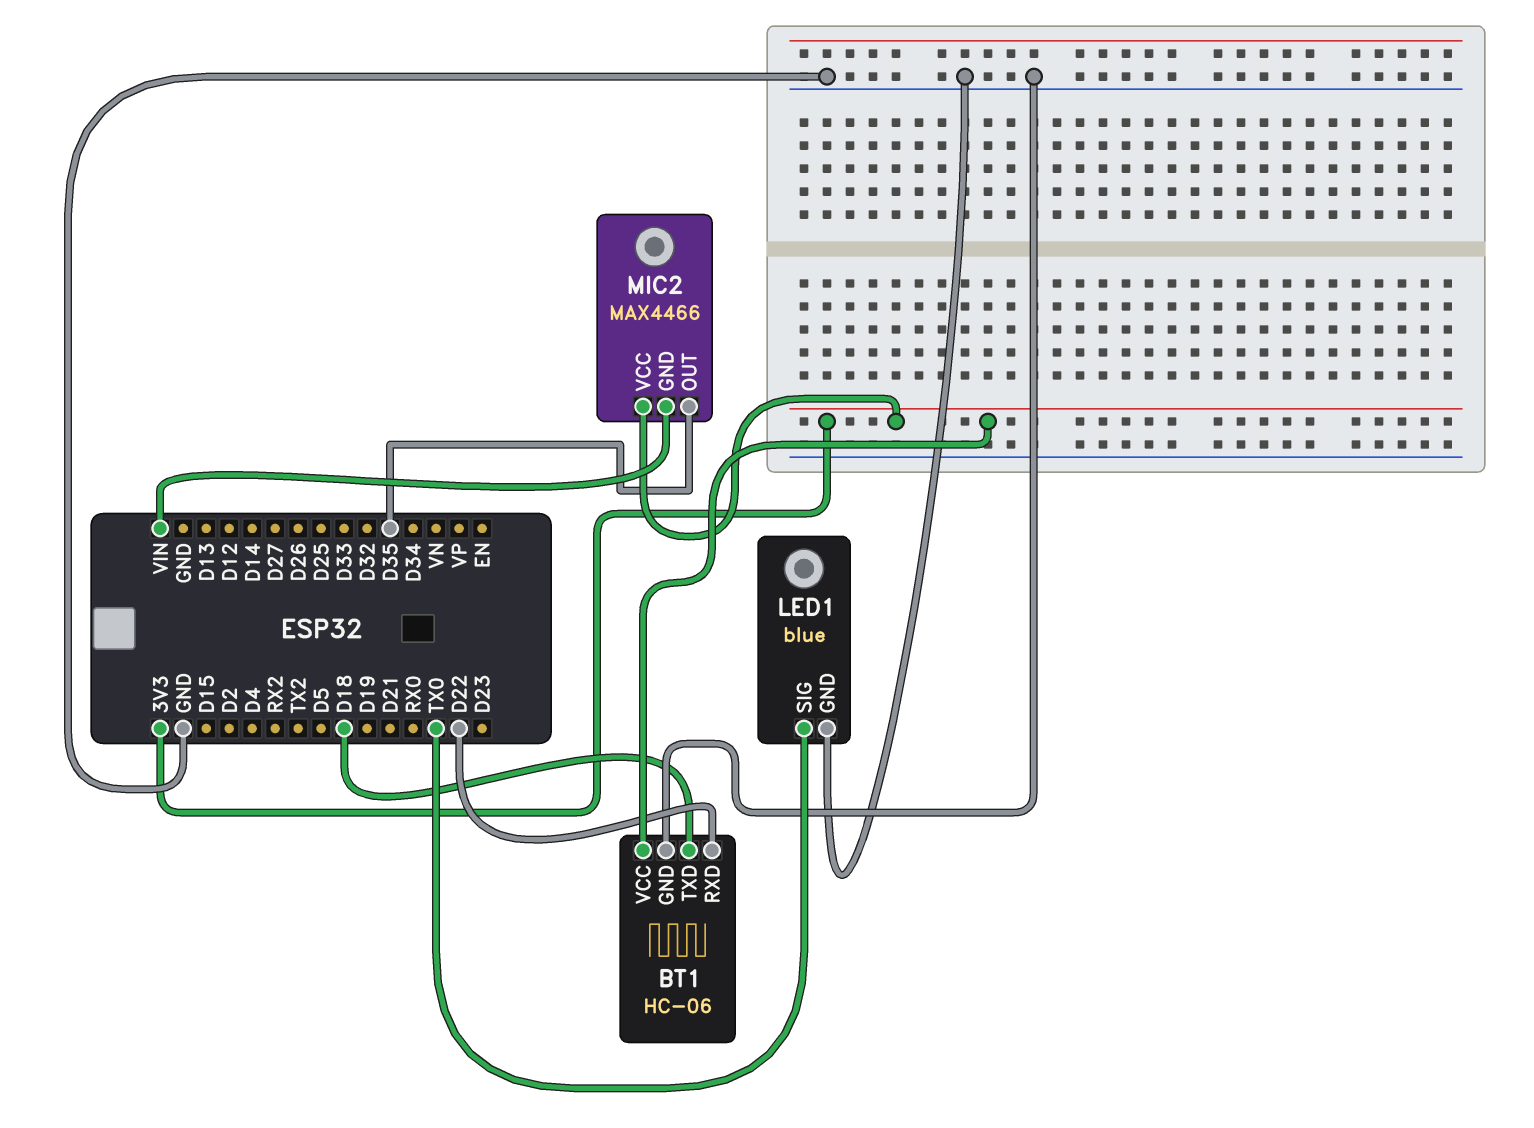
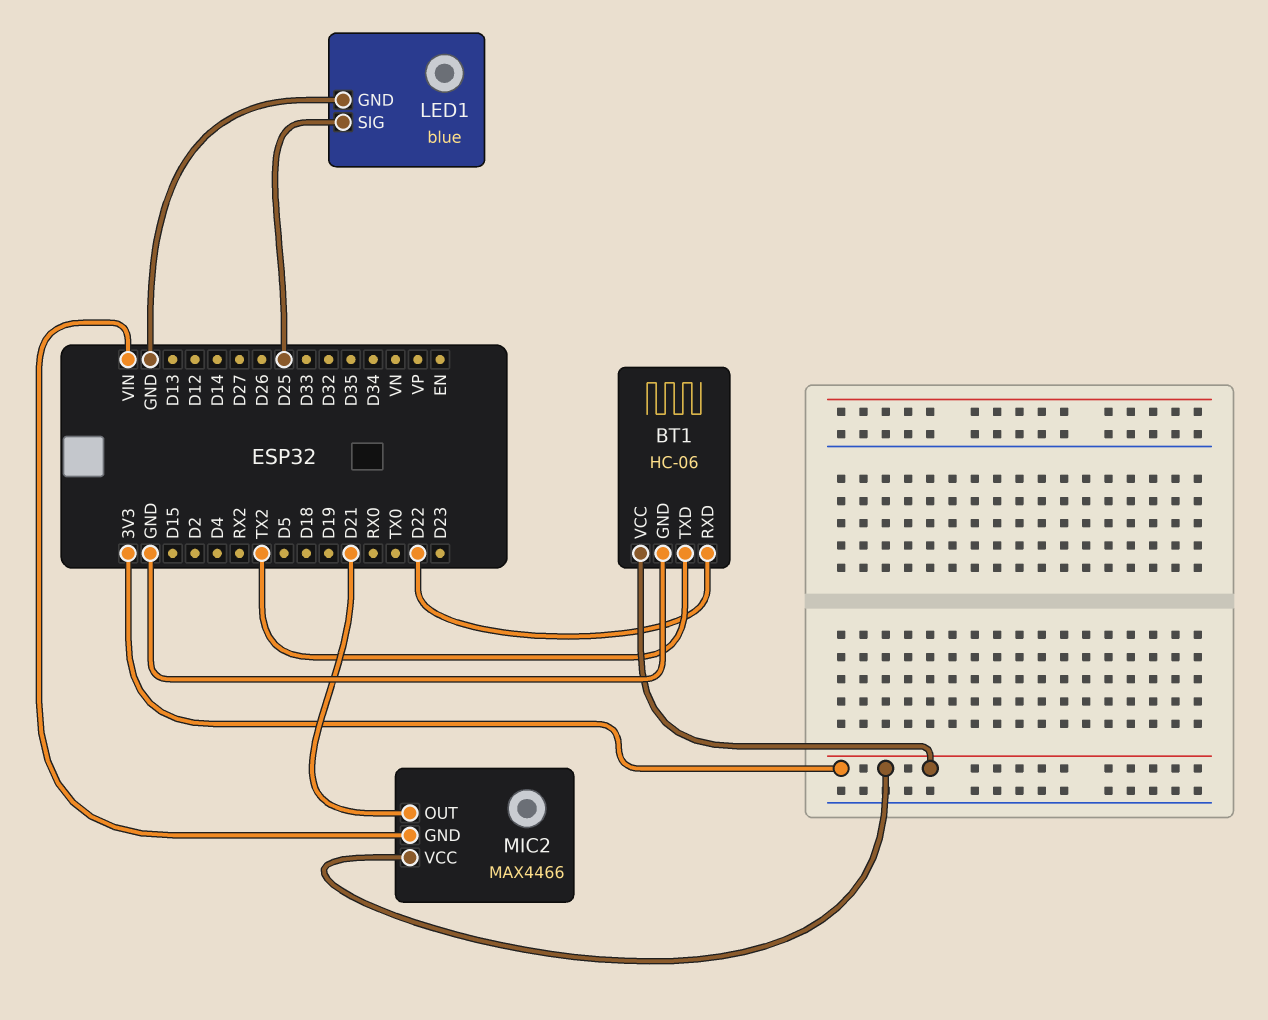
BT1 pin TXD: D18 -> TX2
LED1 pin SIG: TX0 -> D25
MIC2 pin OUT: D35 -> D21

